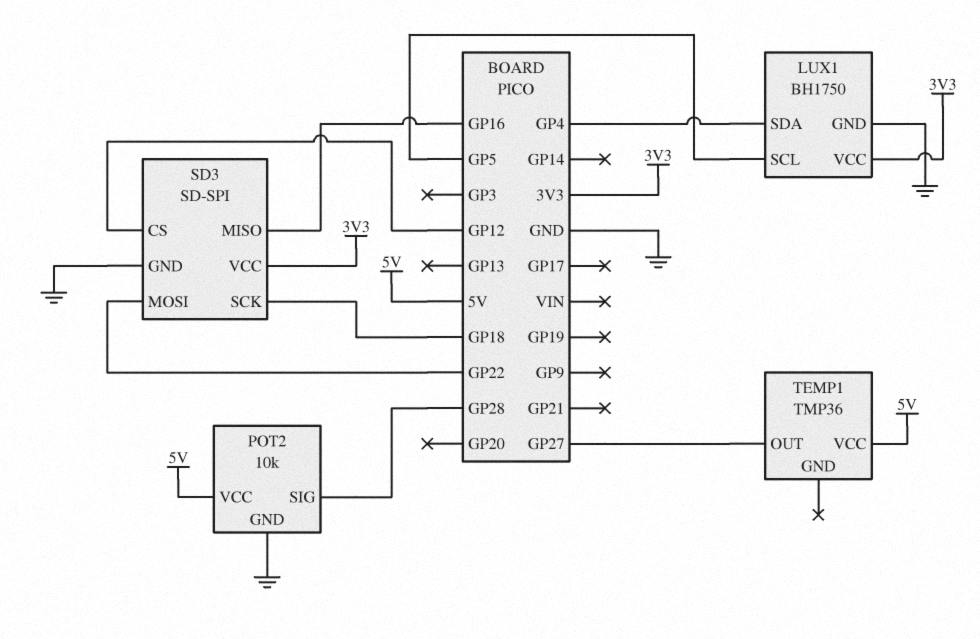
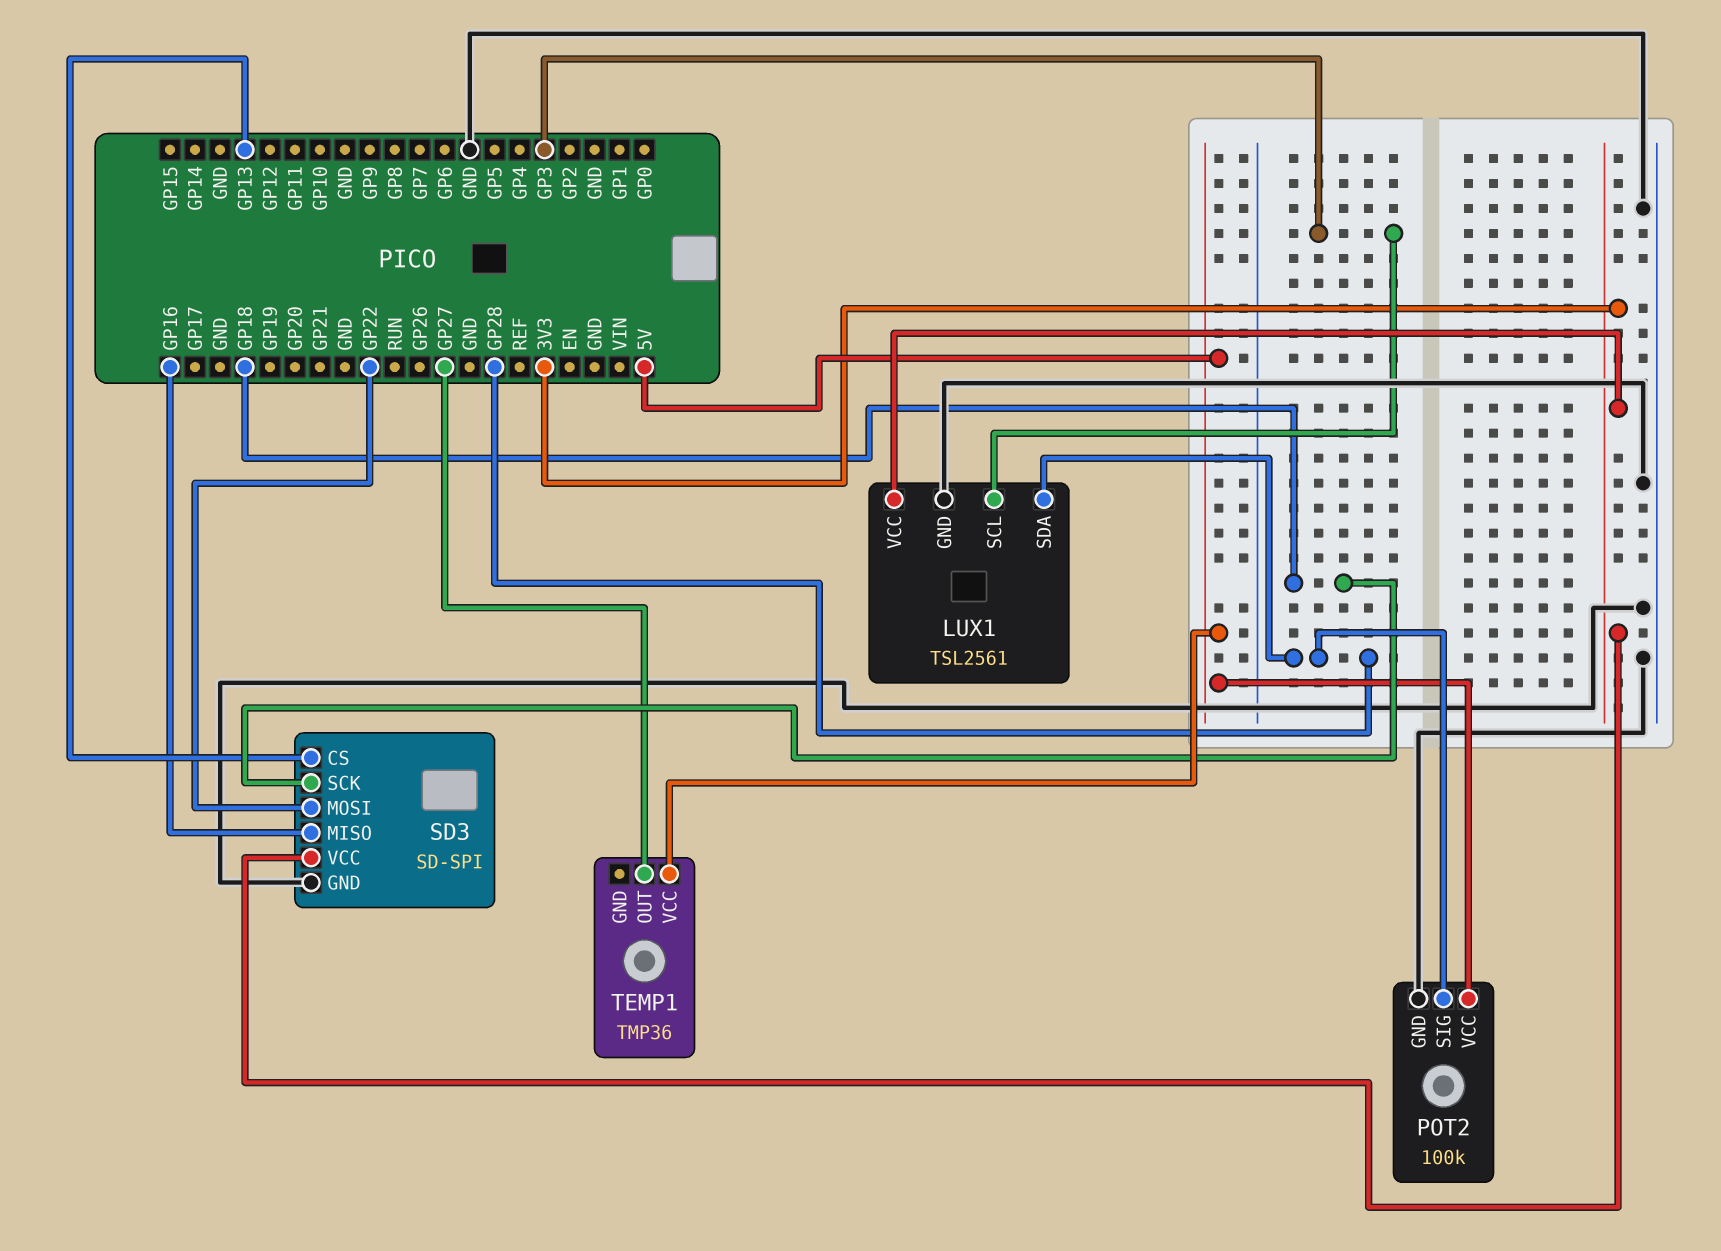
LUX1: BH1750 -> TSL2561
LUX1 pin SCL: GP5 -> GP3
LUX1 pin SDA: GP4 -> GP28
POT2: 10k -> 100k
SD3 pin CS: GP12 -> GP13

